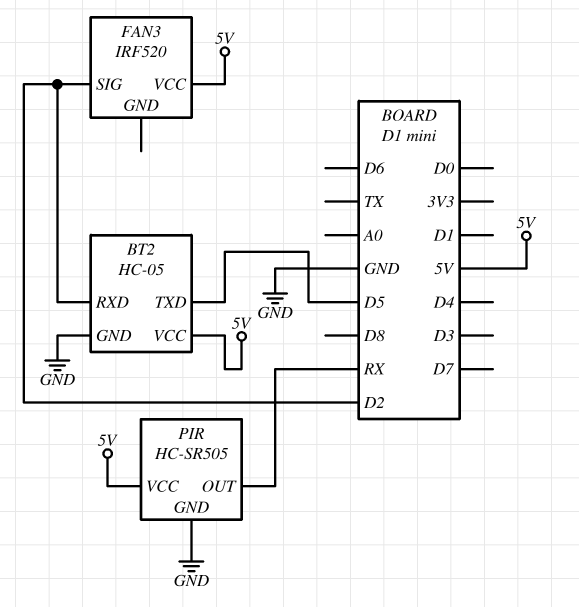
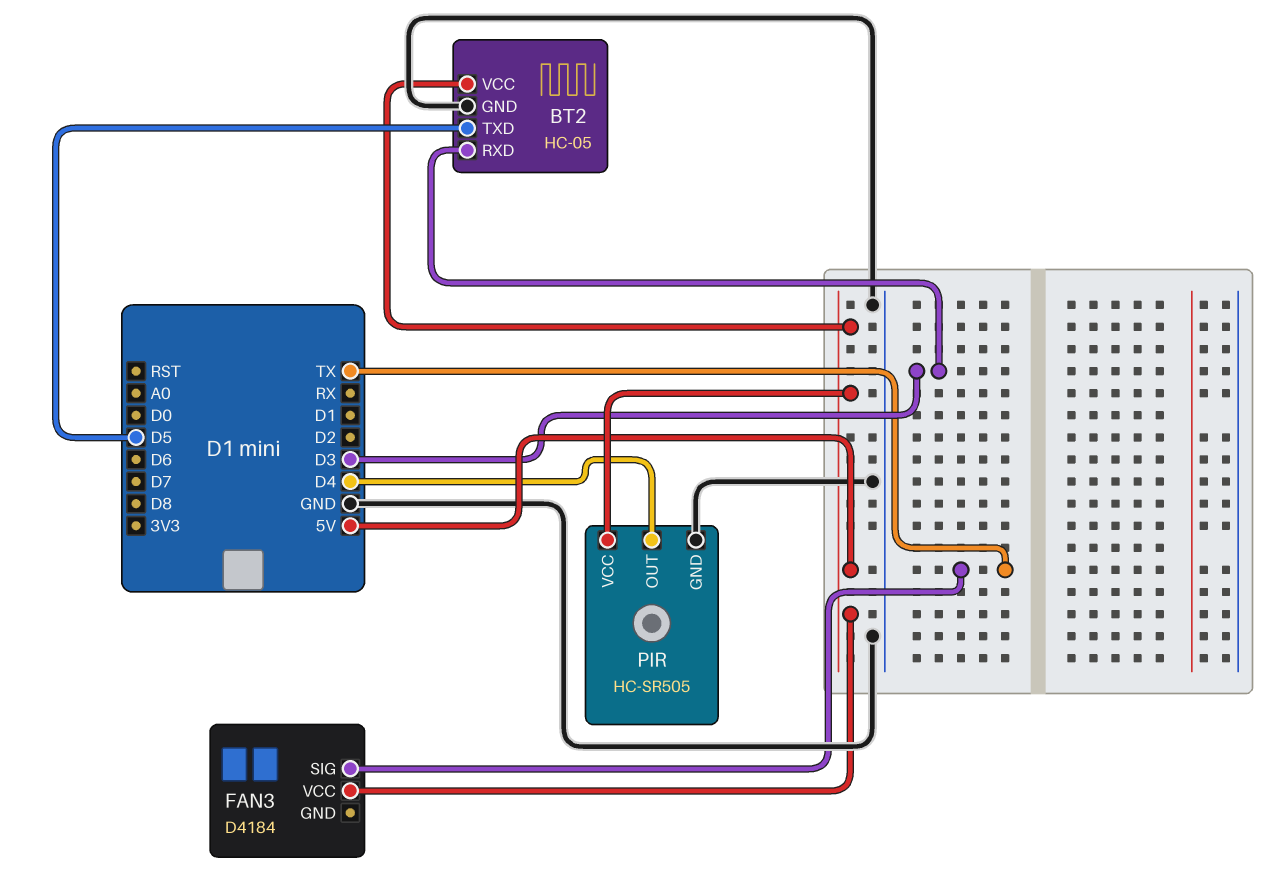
BT2 pin RXD: D2 -> D3
FAN3: IRF520 -> D4184
FAN3 pin SIG: D2 -> TX
PIR pin OUT: RX -> D4

